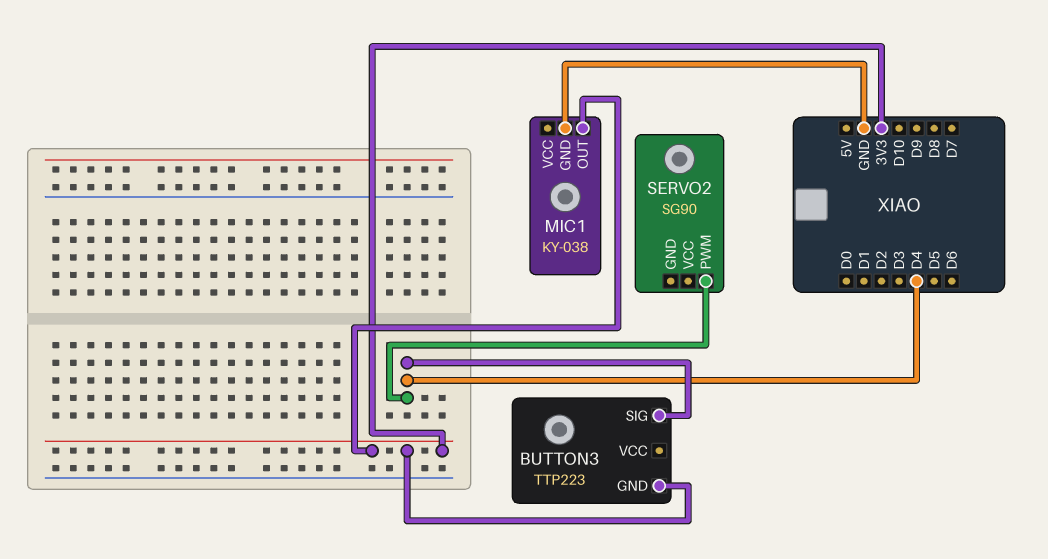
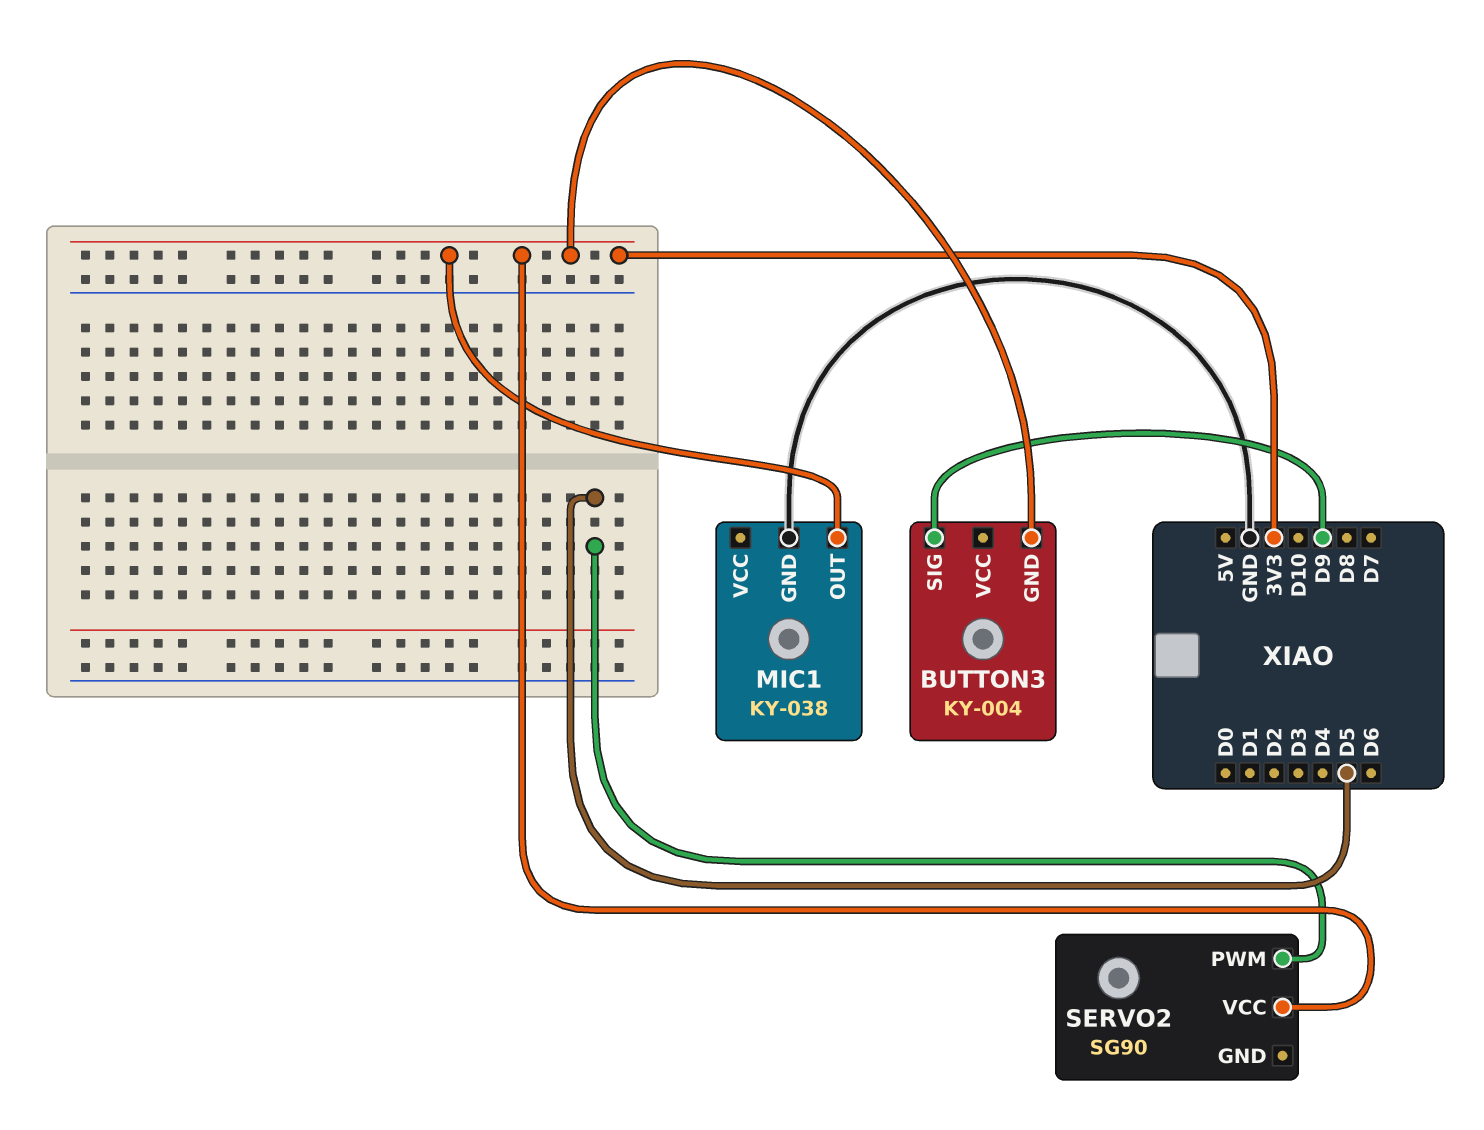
BUTTON3: TTP223 -> KY-004
BUTTON3 pin SIG: D4 -> D9
SERVO2 pin PWM: D4 -> D5
SERVO2 pin VCC: none -> 3V3

